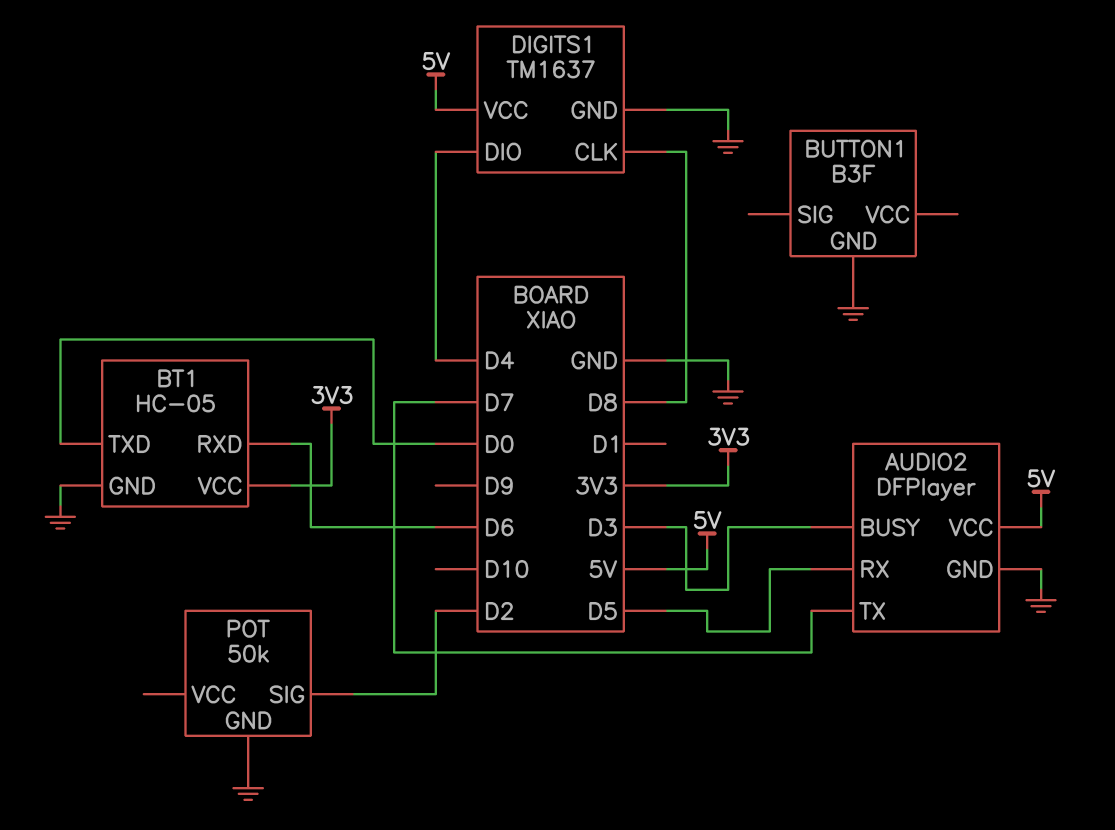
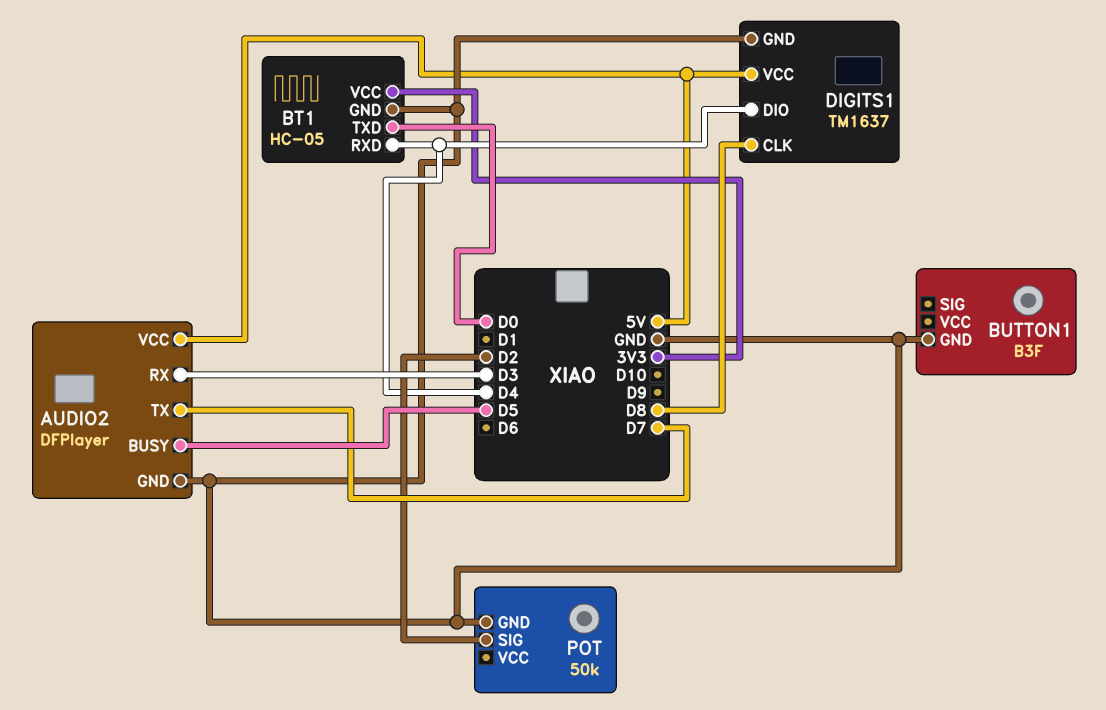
AUDIO2 pin BUSY: D3 -> D5
AUDIO2 pin RX: D5 -> D3
BT1 pin RXD: D6 -> D4

